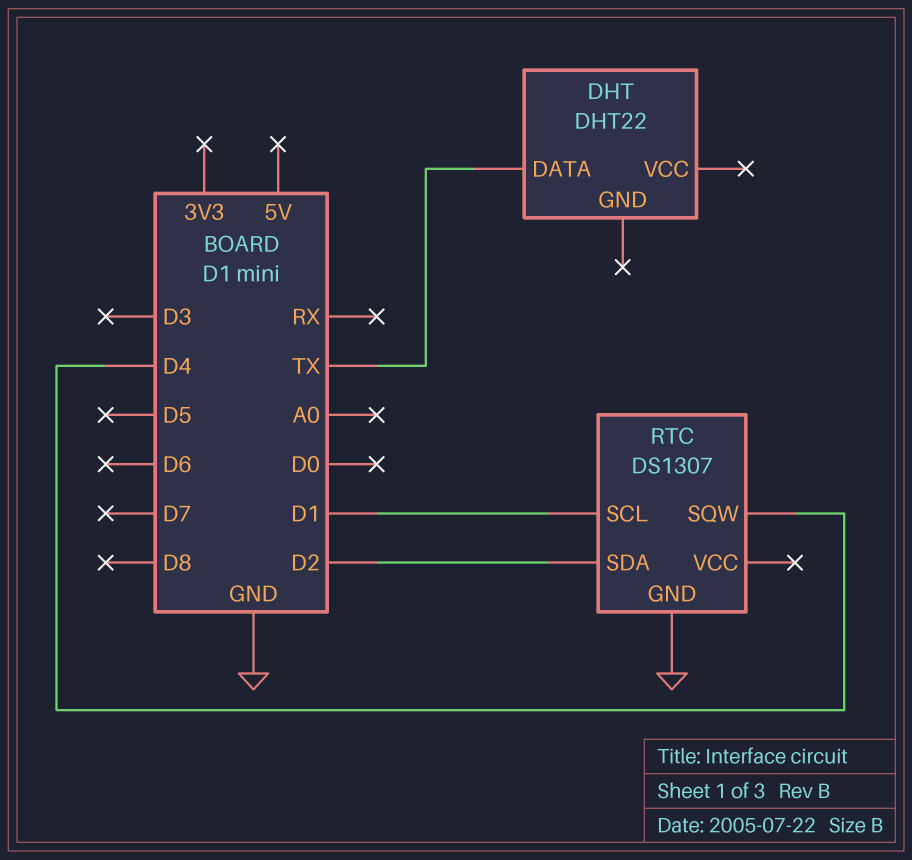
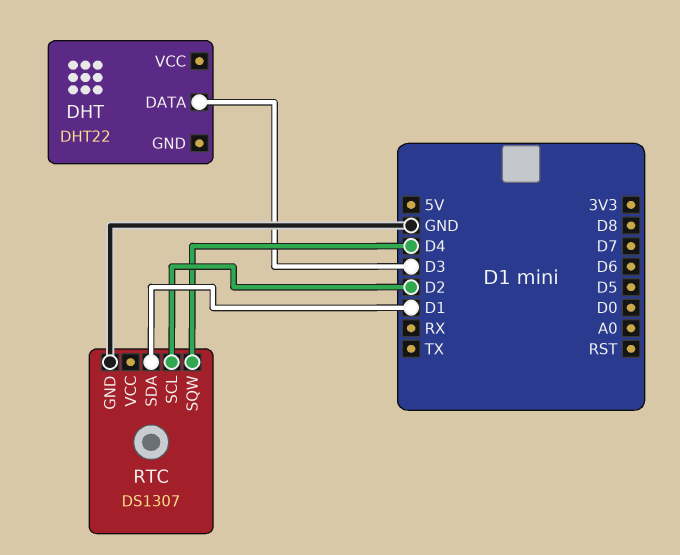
DHT pin DATA: TX -> D3
RTC pin SCL: D1 -> D2
RTC pin SDA: D2 -> D1

